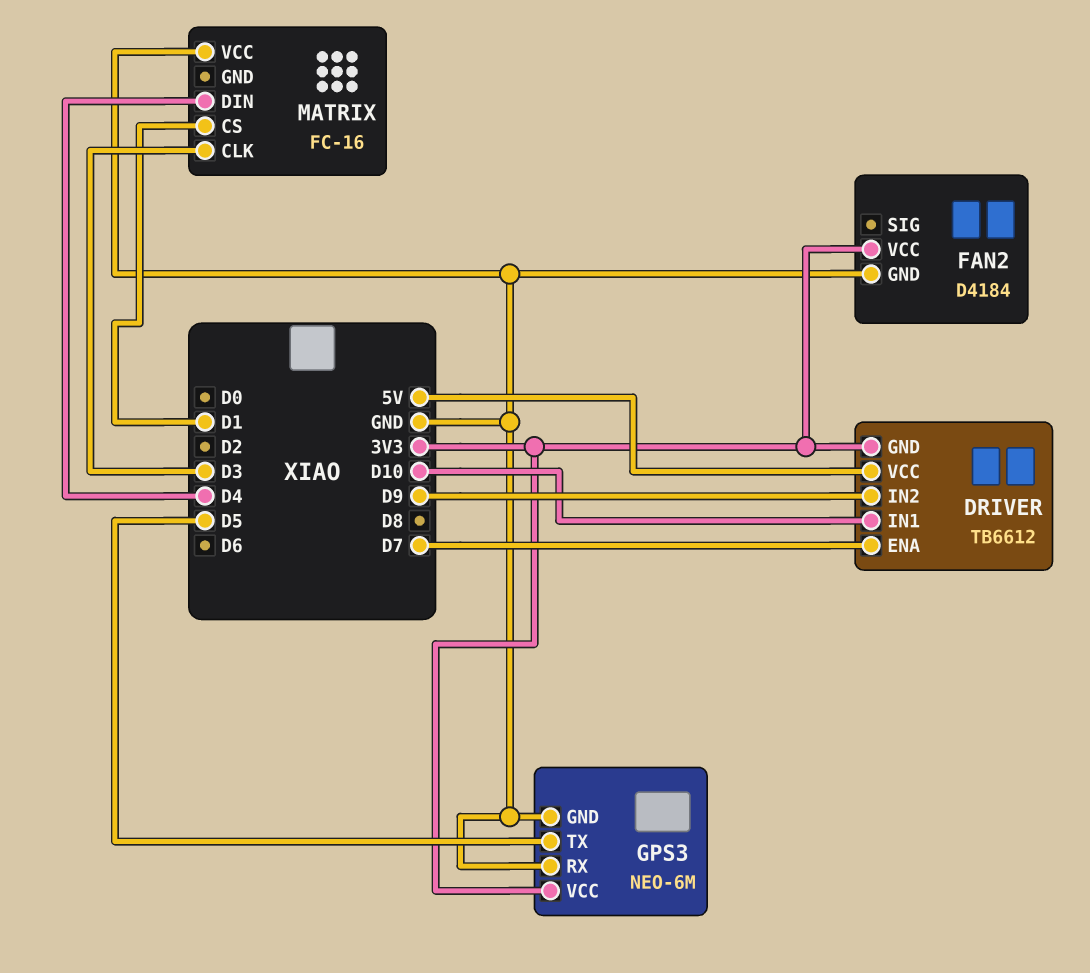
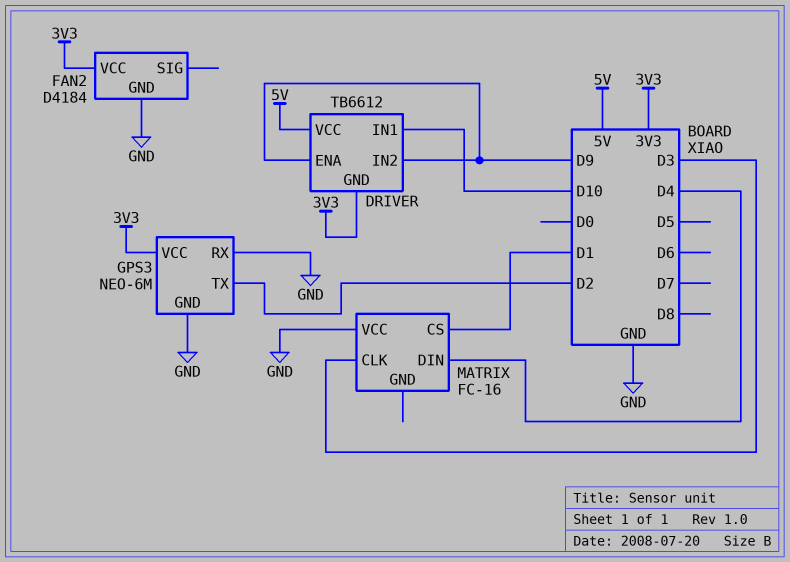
DRIVER pin ENA: D7 -> D9
GPS3 pin TX: D5 -> D2

